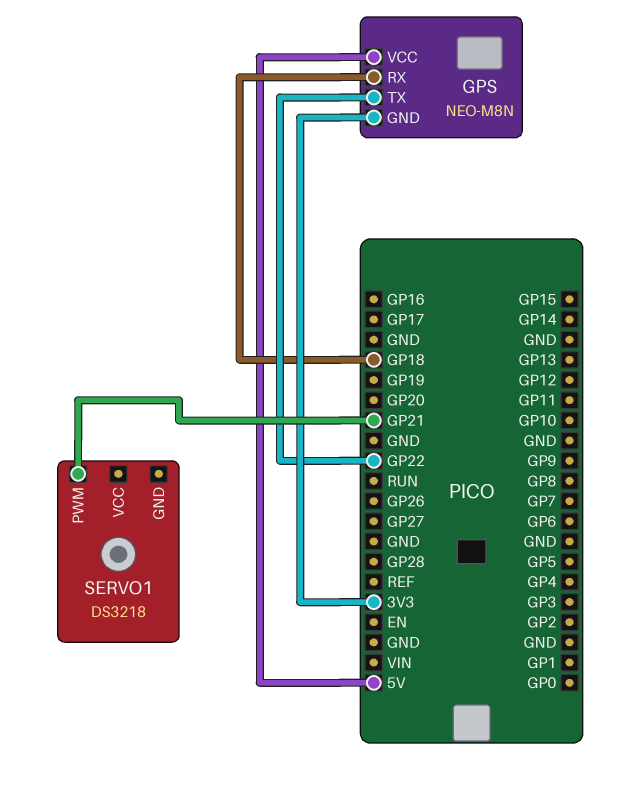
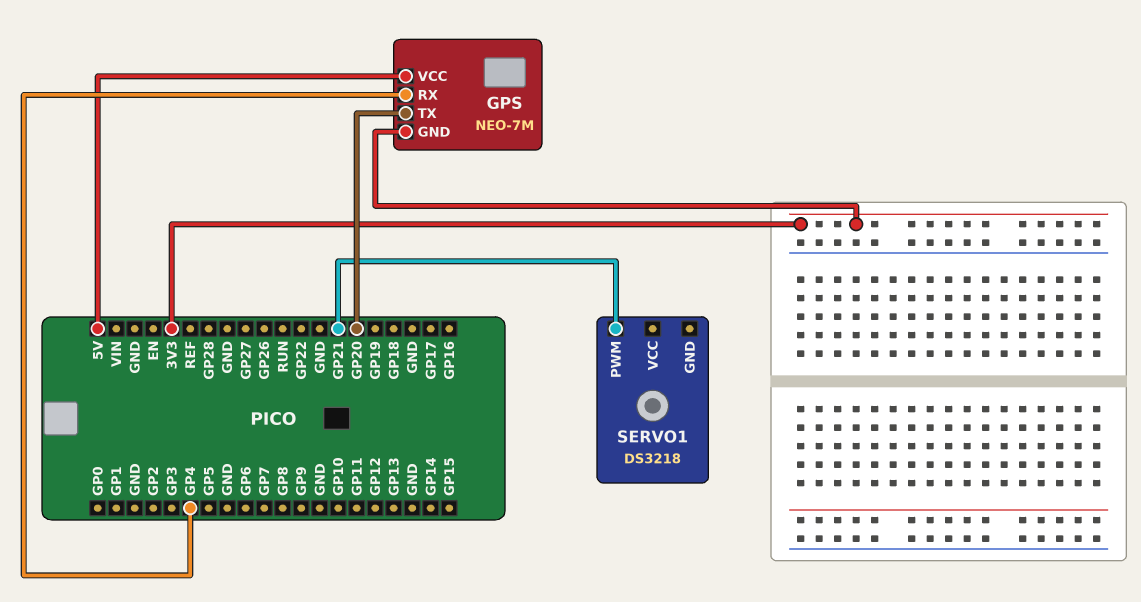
GPS: NEO-M8N -> NEO-7M
GPS pin RX: GP18 -> GP4
GPS pin TX: GP22 -> GP20

